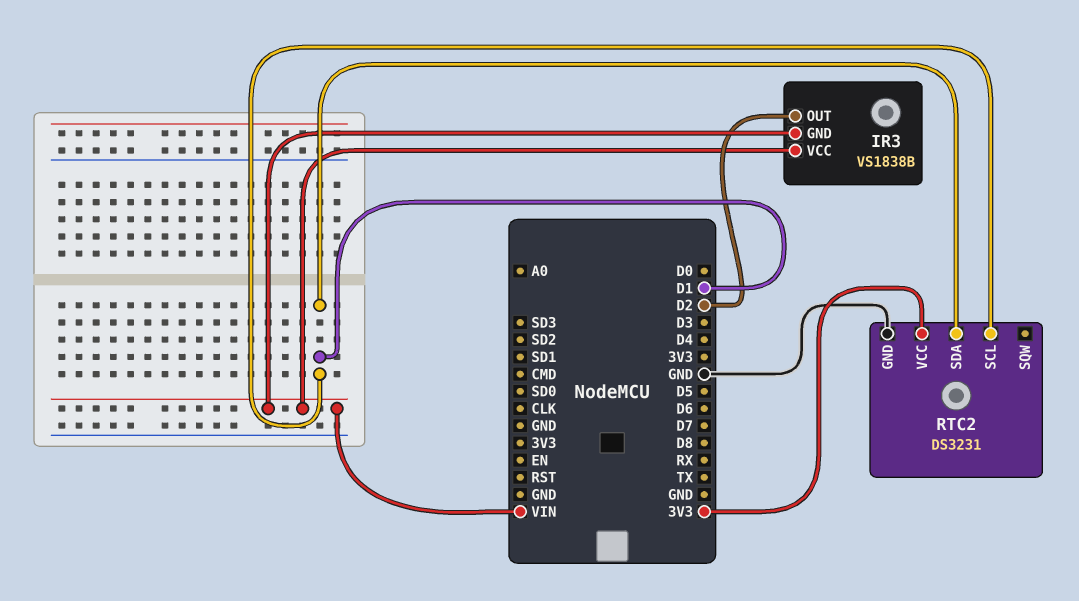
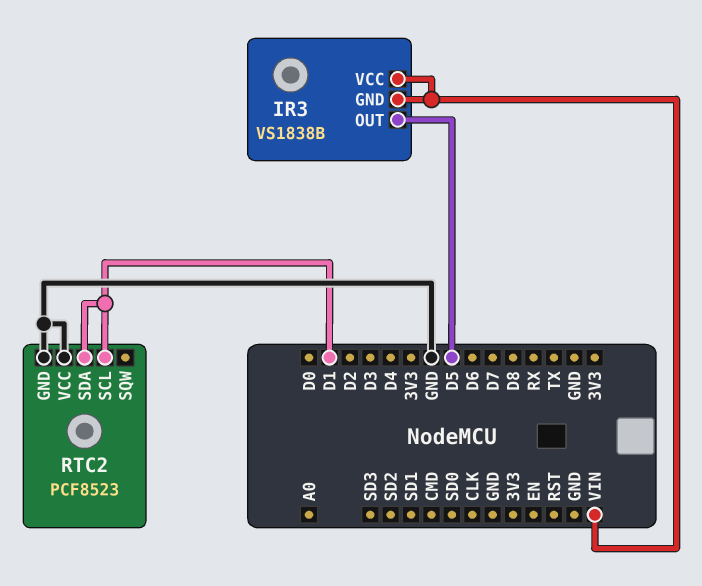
IR3 pin OUT: D2 -> D5
RTC2: DS3231 -> PCF8523
RTC2 pin VCC: 3V3 -> GND

